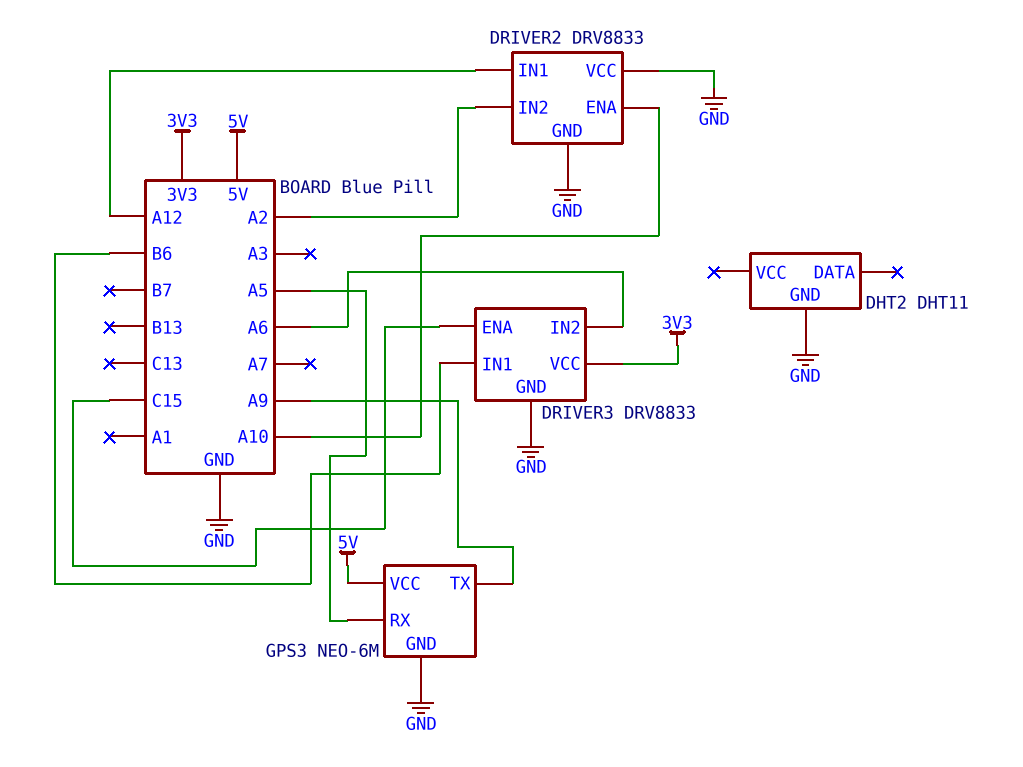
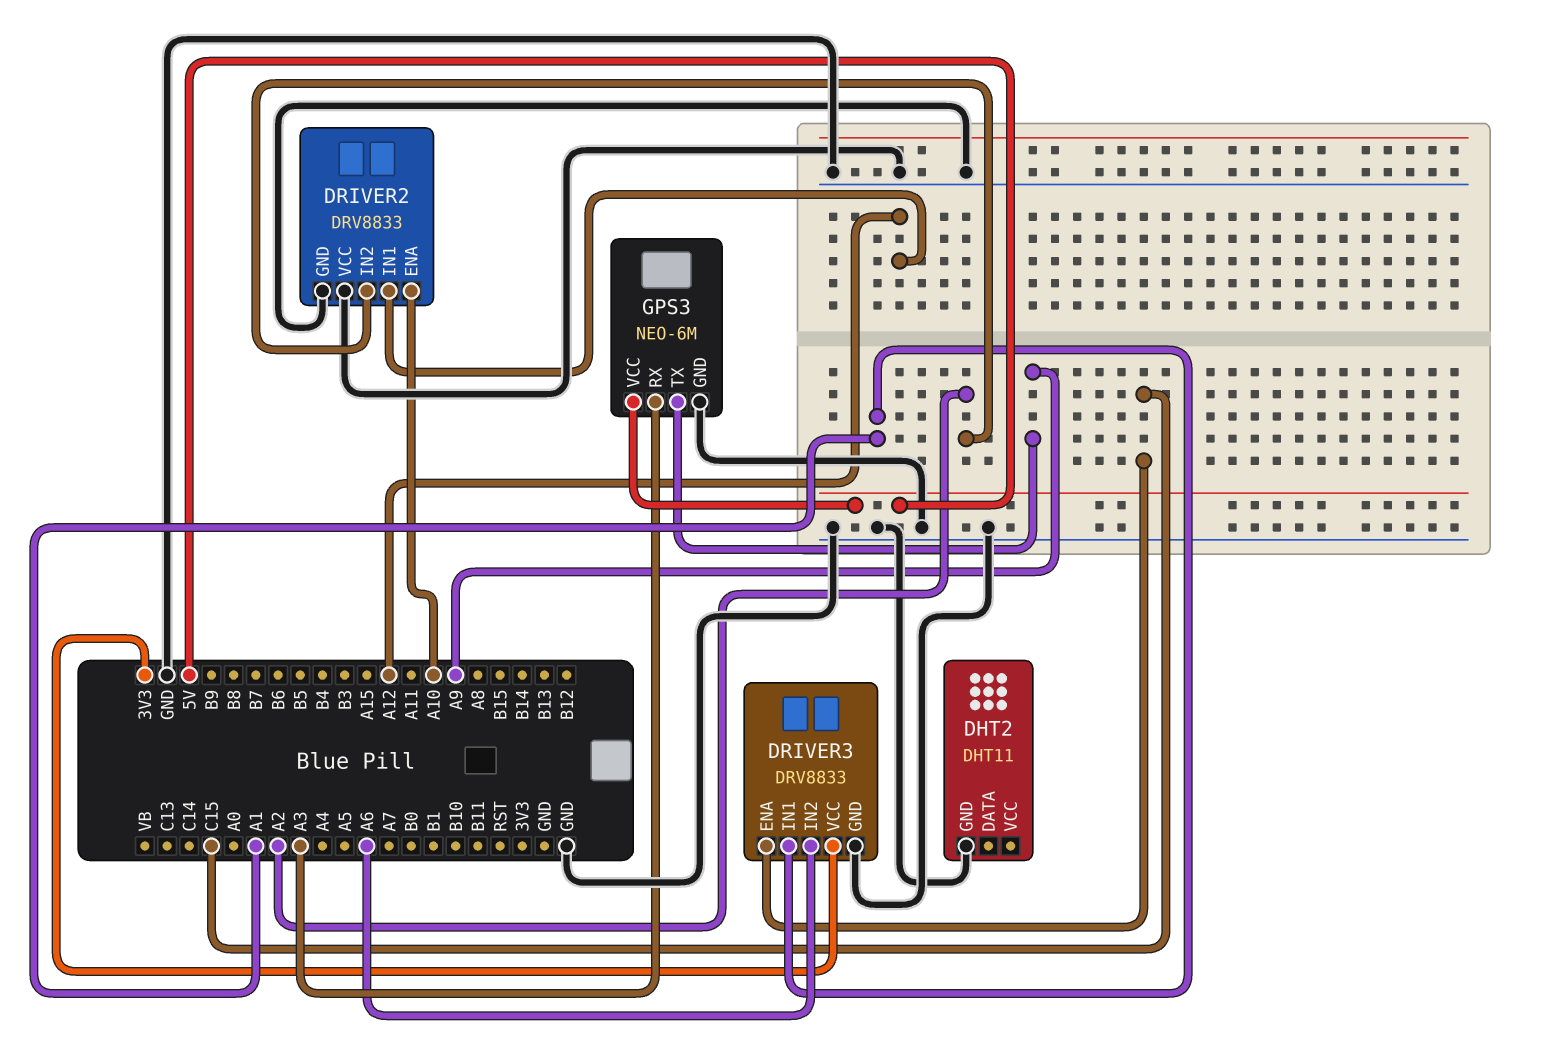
DRIVER3 pin IN1: B6 -> A1
GPS3 pin RX: A5 -> A3

